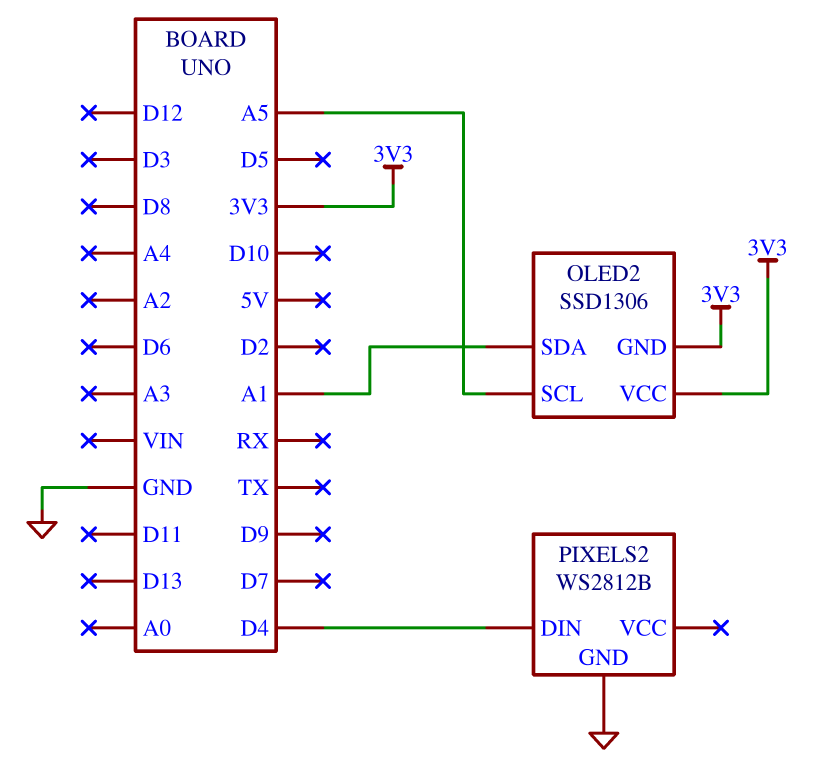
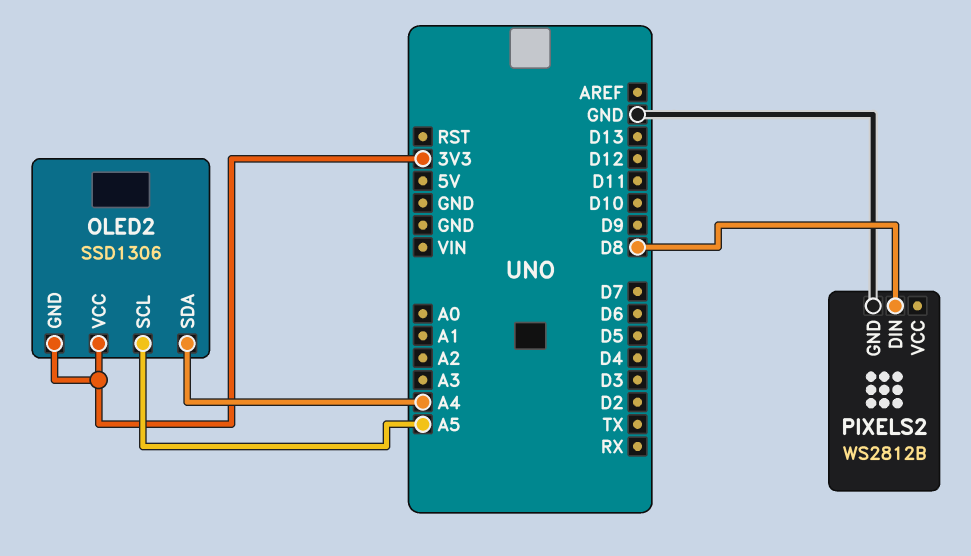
OLED2 pin SDA: A1 -> A4
PIXELS2 pin DIN: D4 -> D8

